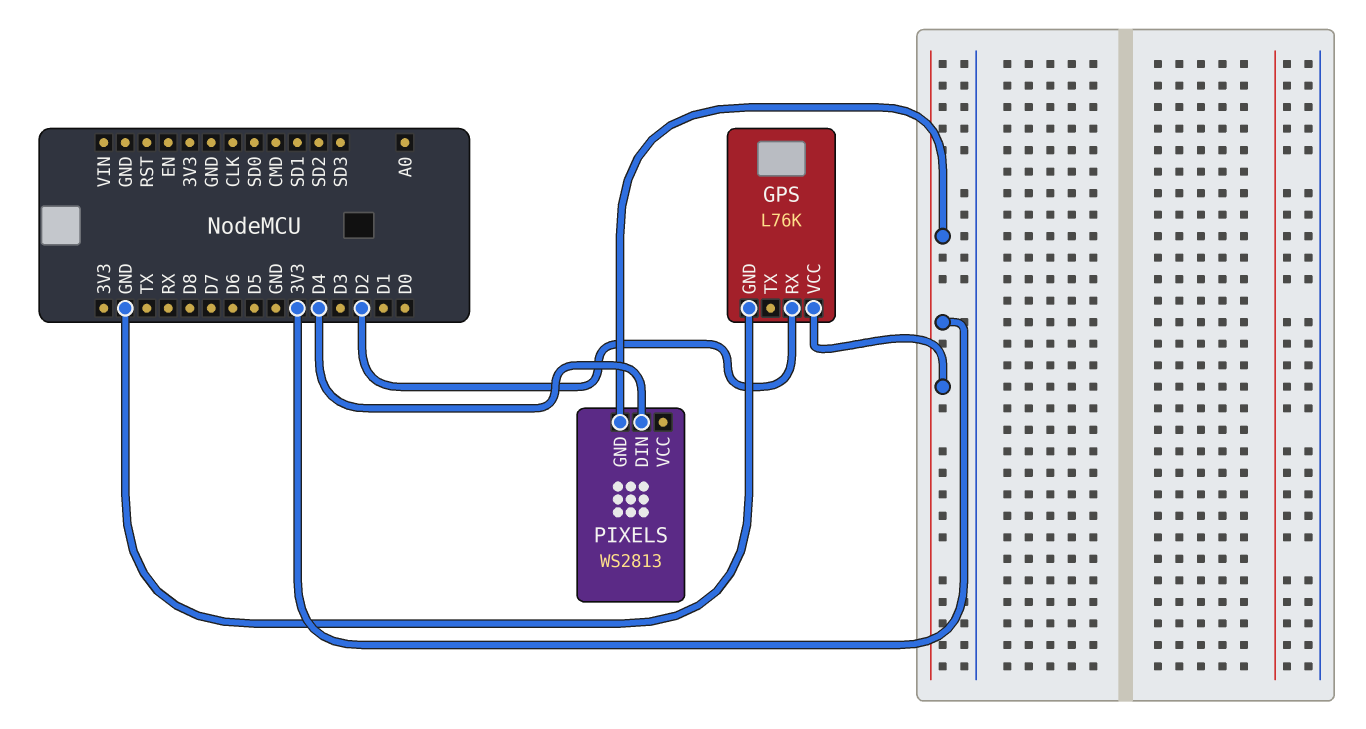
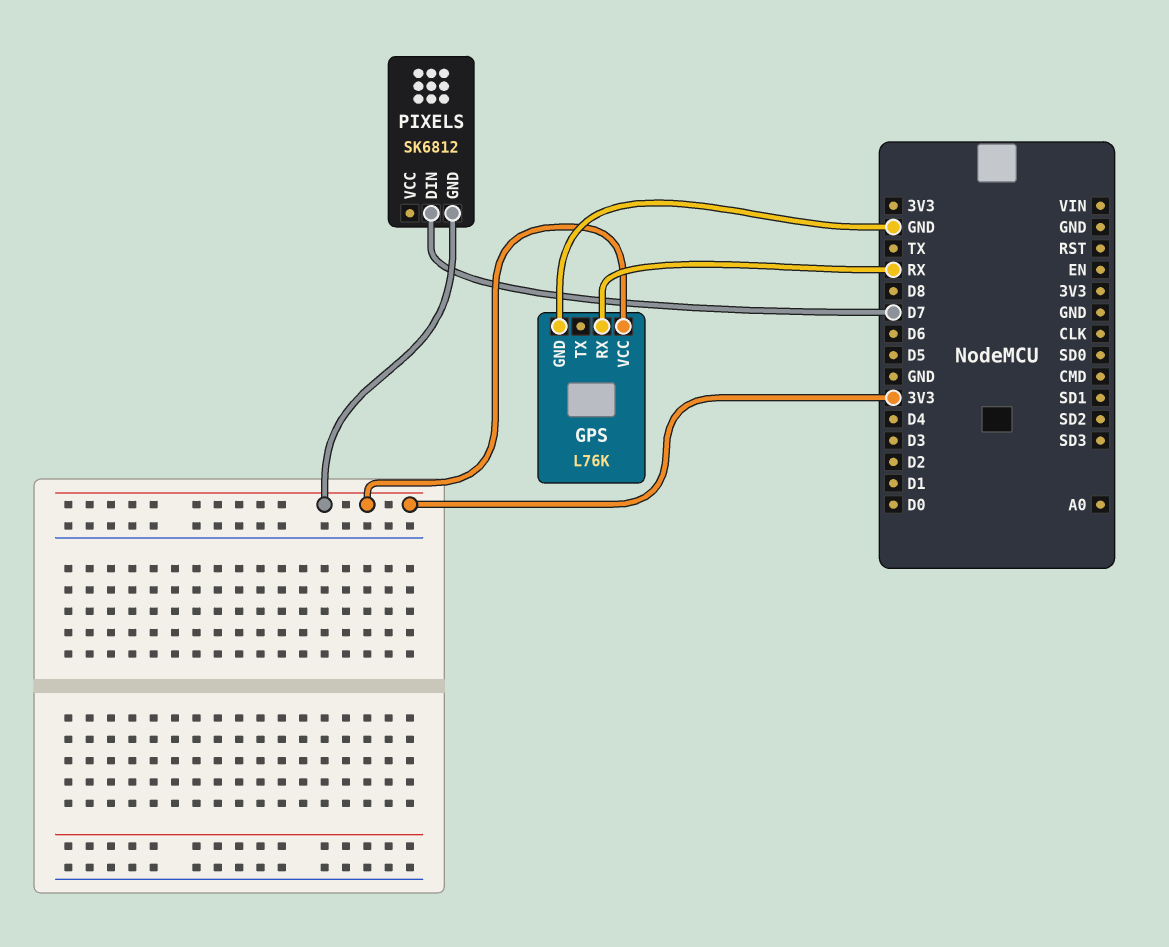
GPS pin RX: D2 -> RX
PIXELS: WS2813 -> SK6812
PIXELS pin DIN: D4 -> D7

